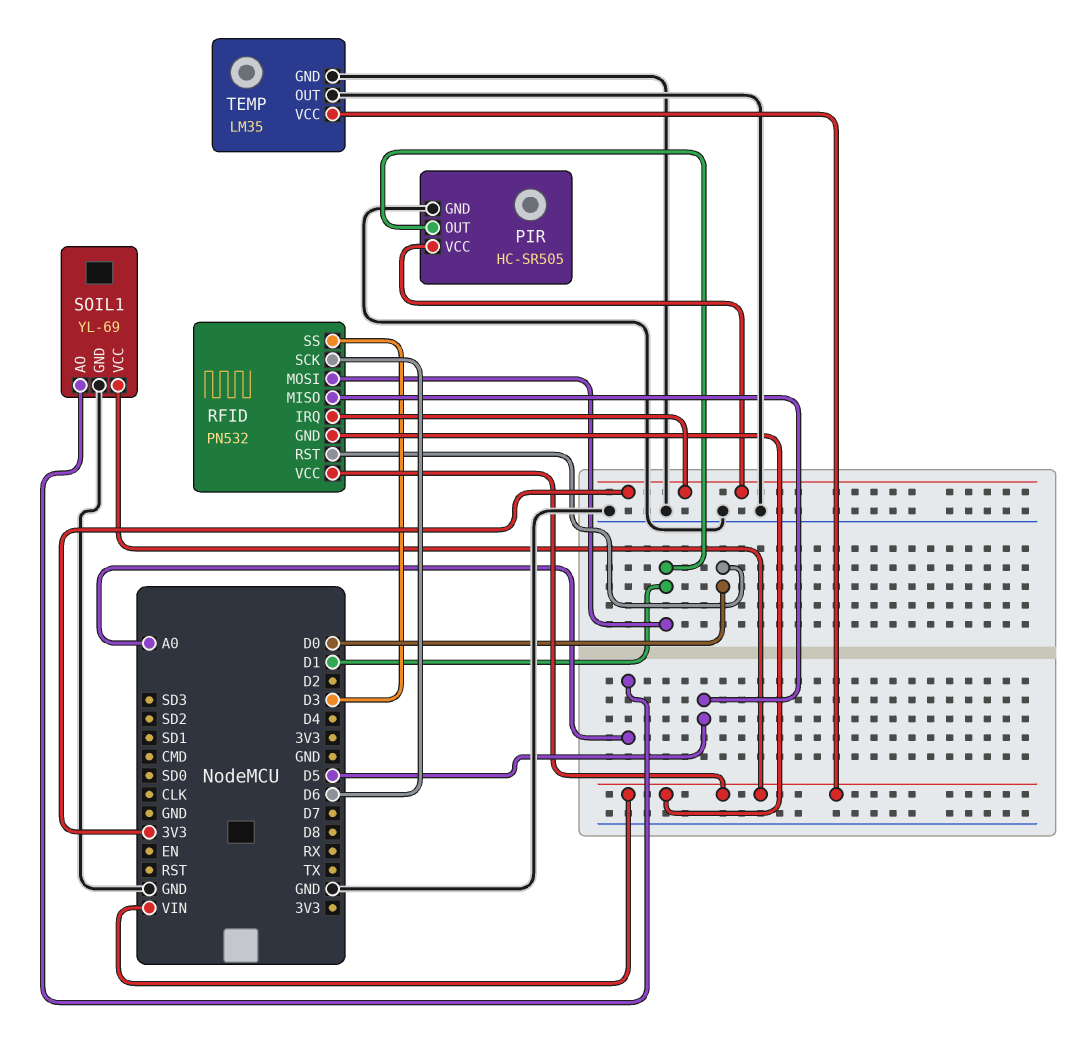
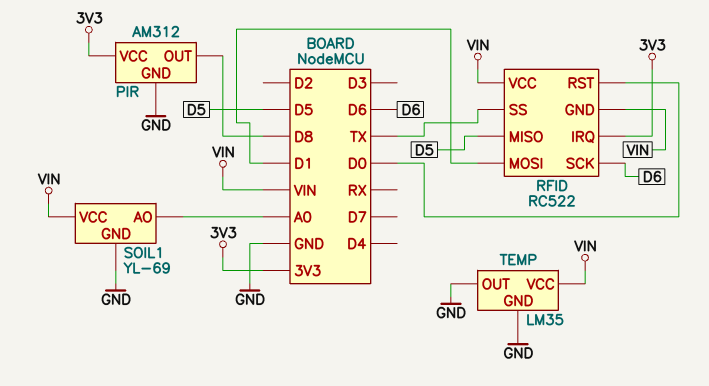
PIR: HC-SR505 -> AM312
PIR pin OUT: D1 -> D8
RFID: PN532 -> RC522
RFID pin SS: D3 -> TX

